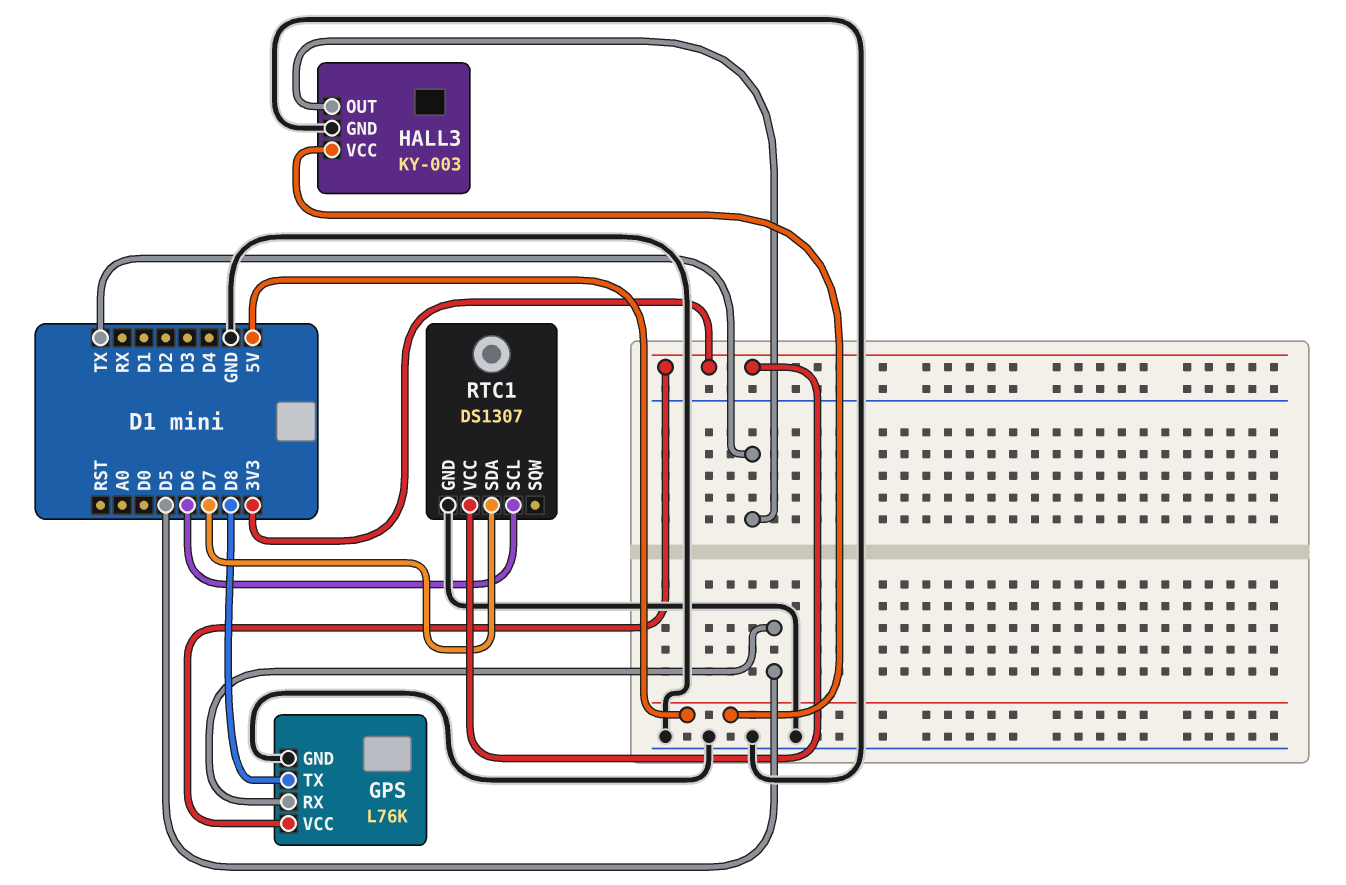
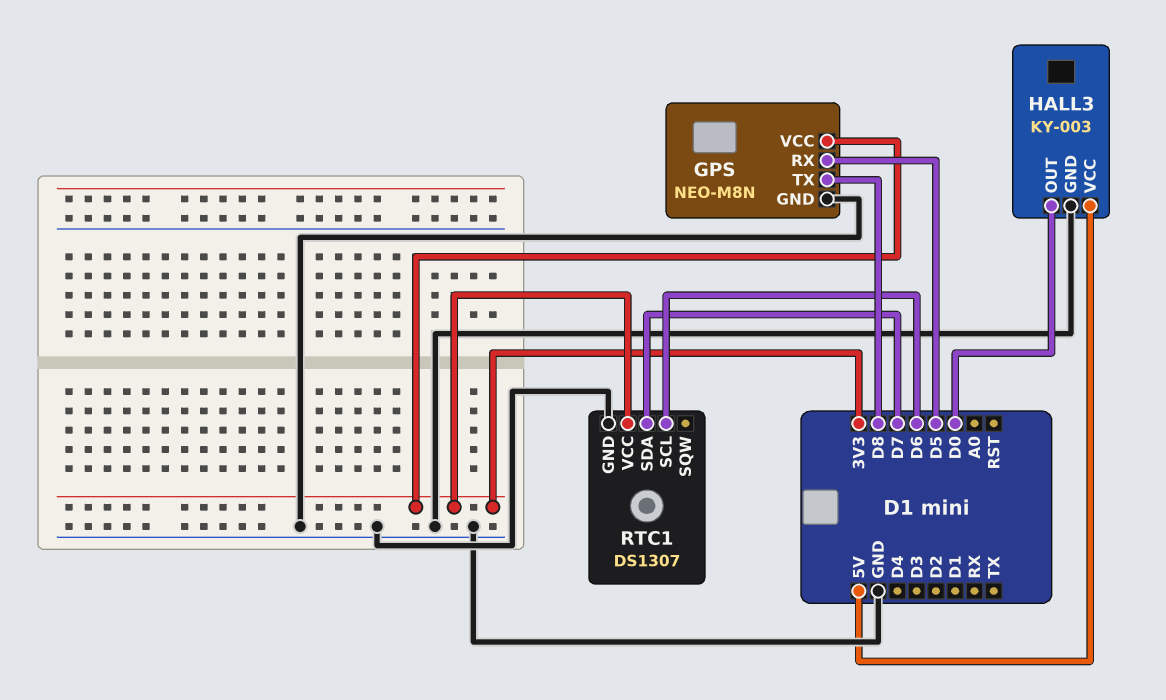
GPS: L76K -> NEO-M8N
HALL3 pin OUT: TX -> D0

